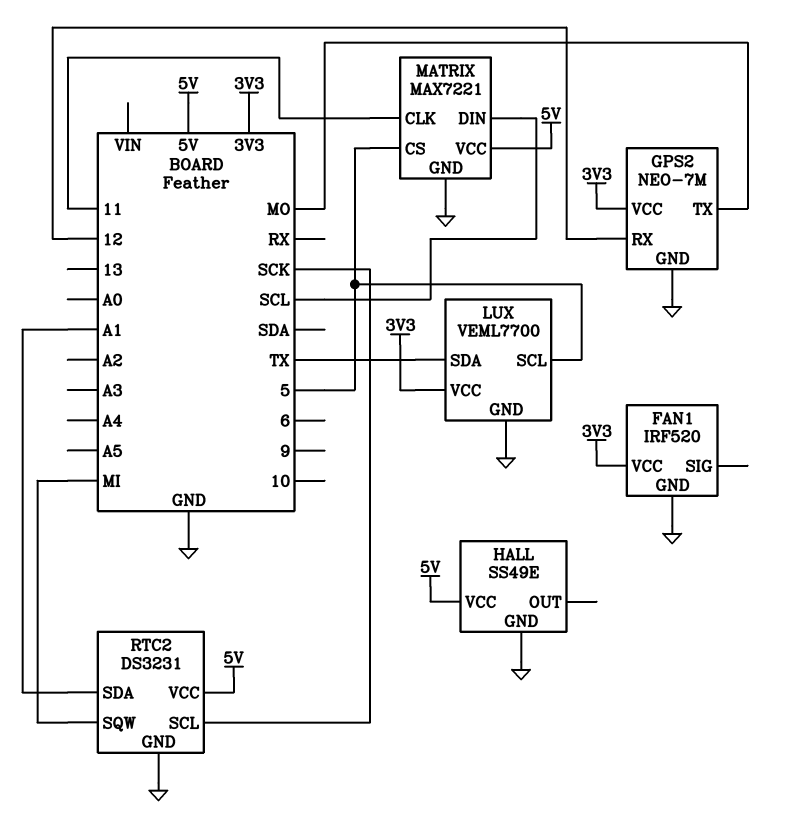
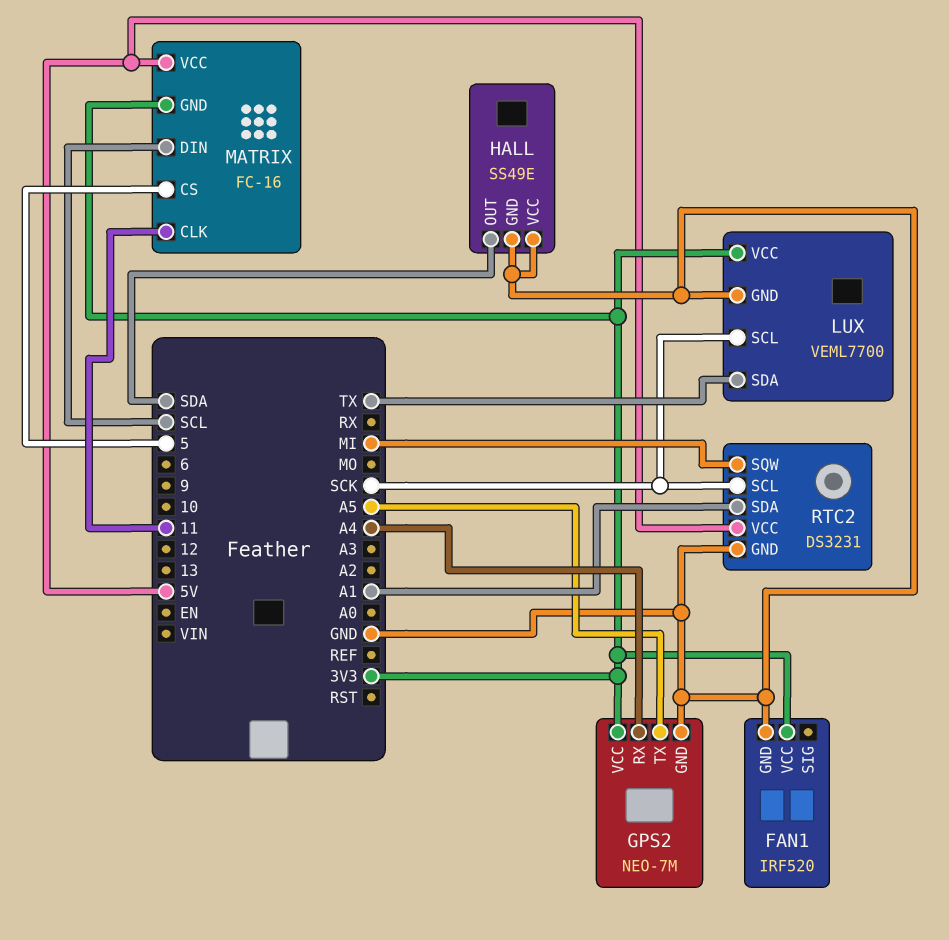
GPS2 pin RX: 12 -> A4
GPS2 pin TX: MO -> A5
HALL pin OUT: none -> SDA
HALL pin VCC: 5V -> GND
LUX pin SCL: 5 -> SCK
MATRIX: MAX7221 -> FC-16
MATRIX pin GND: GND -> 3V3

